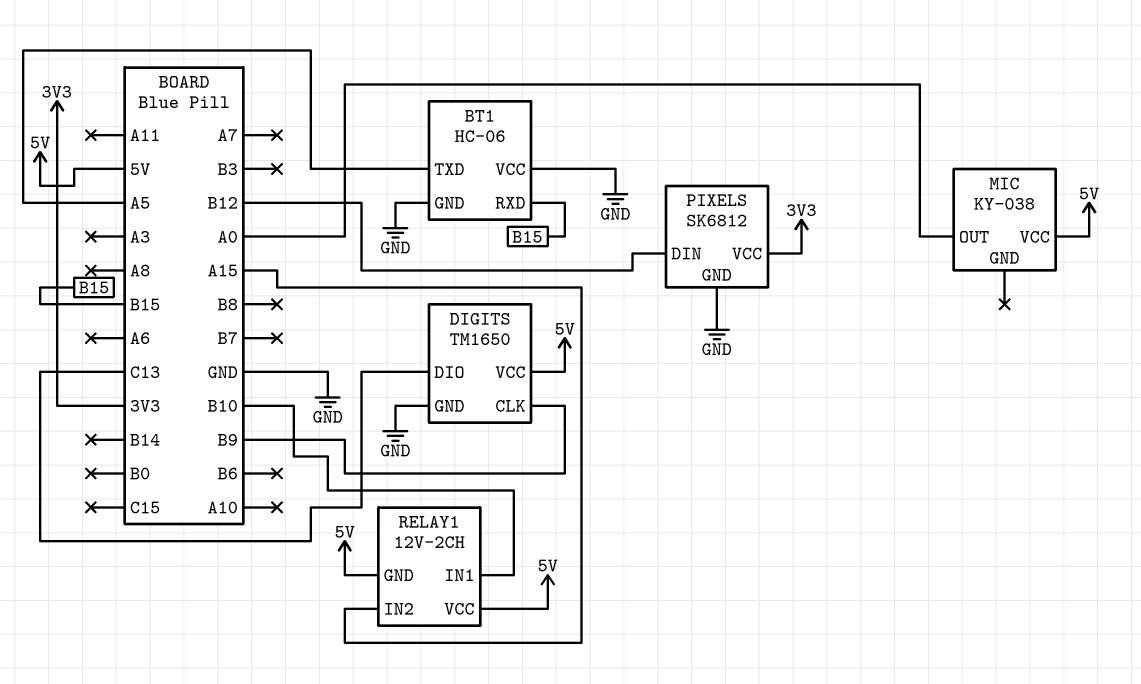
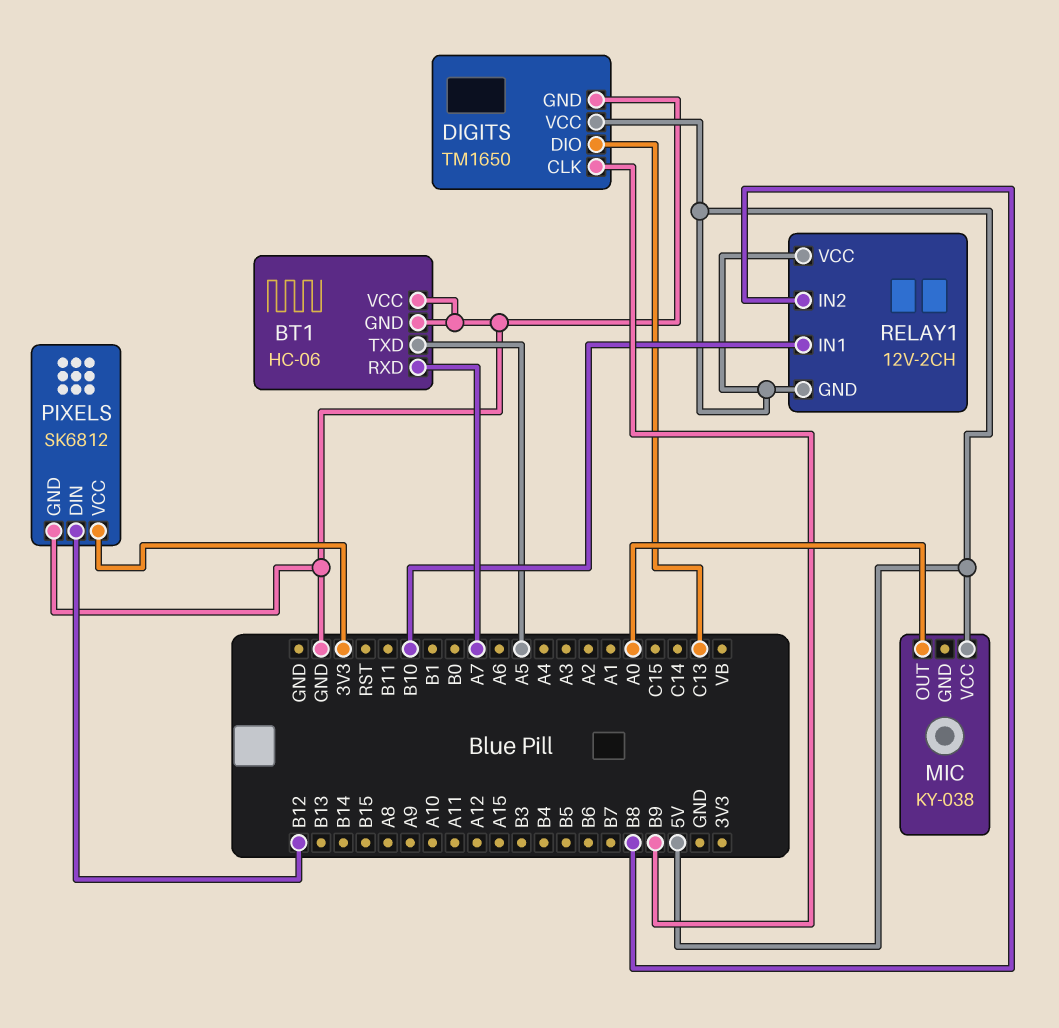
BT1 pin RXD: B15 -> A7
RELAY1 pin IN2: A15 -> B8

